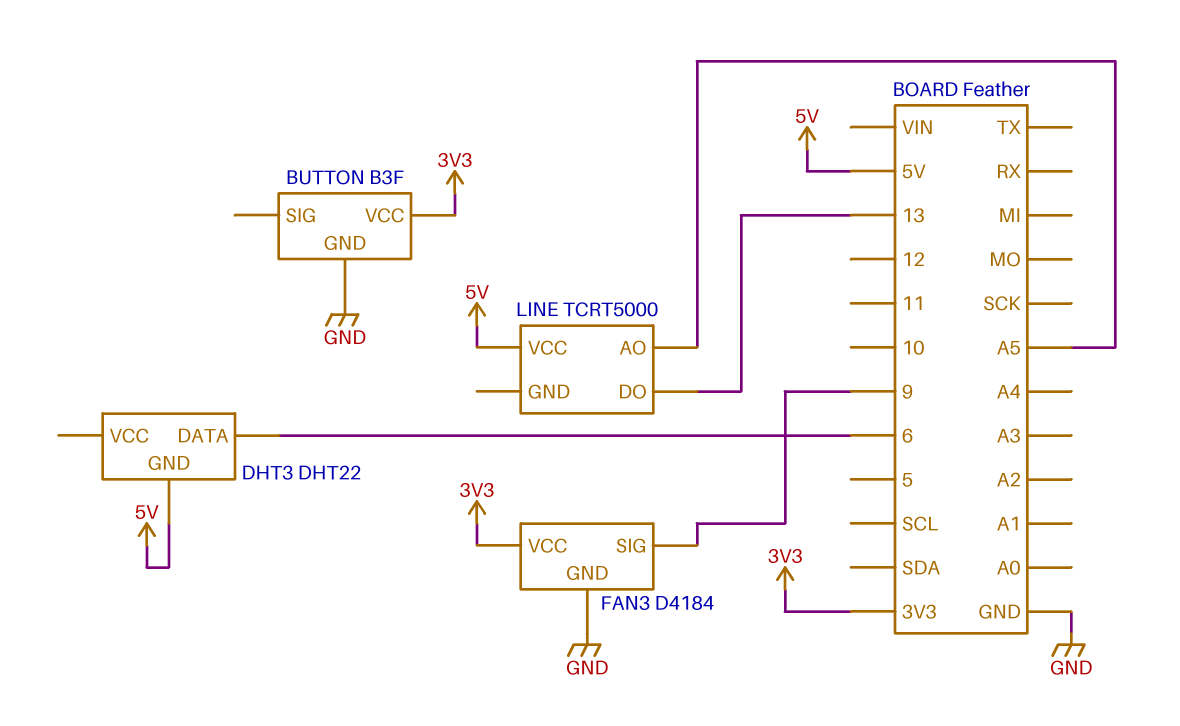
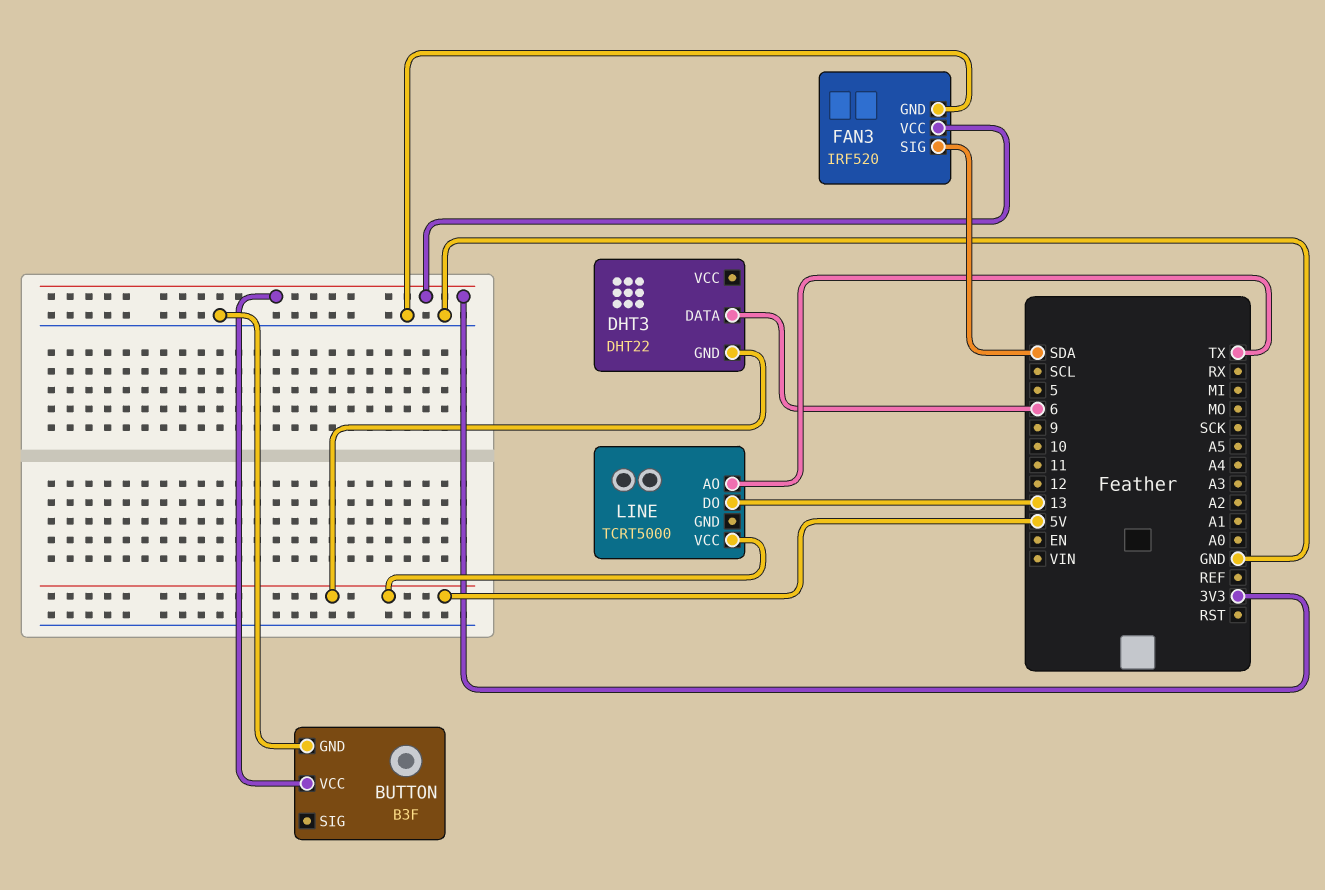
FAN3: D4184 -> IRF520
FAN3 pin SIG: 9 -> SDA
LINE pin AO: A5 -> TX

